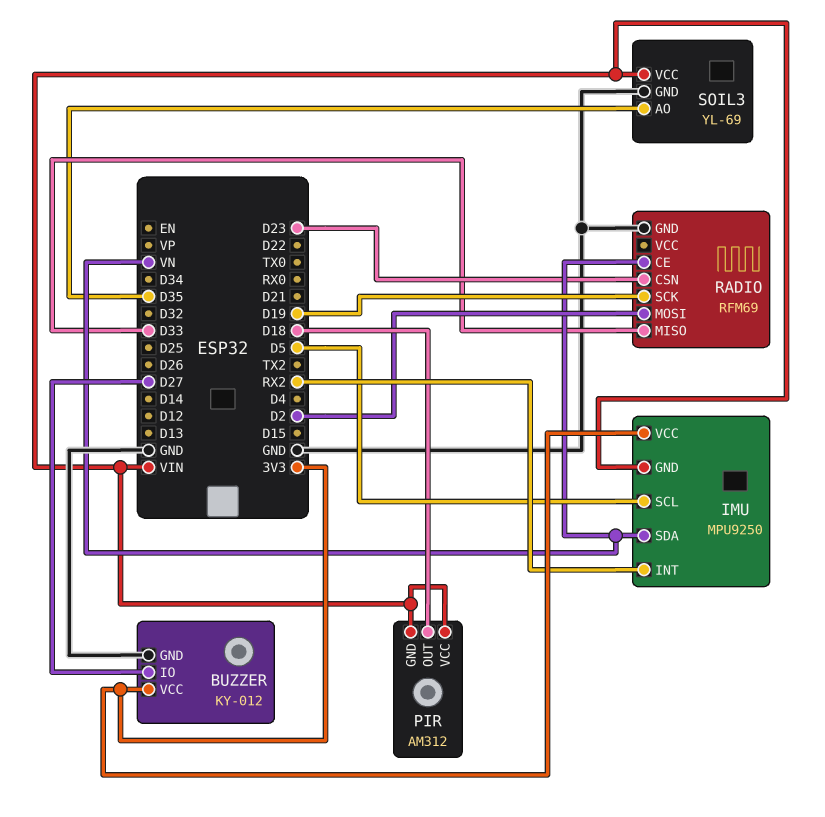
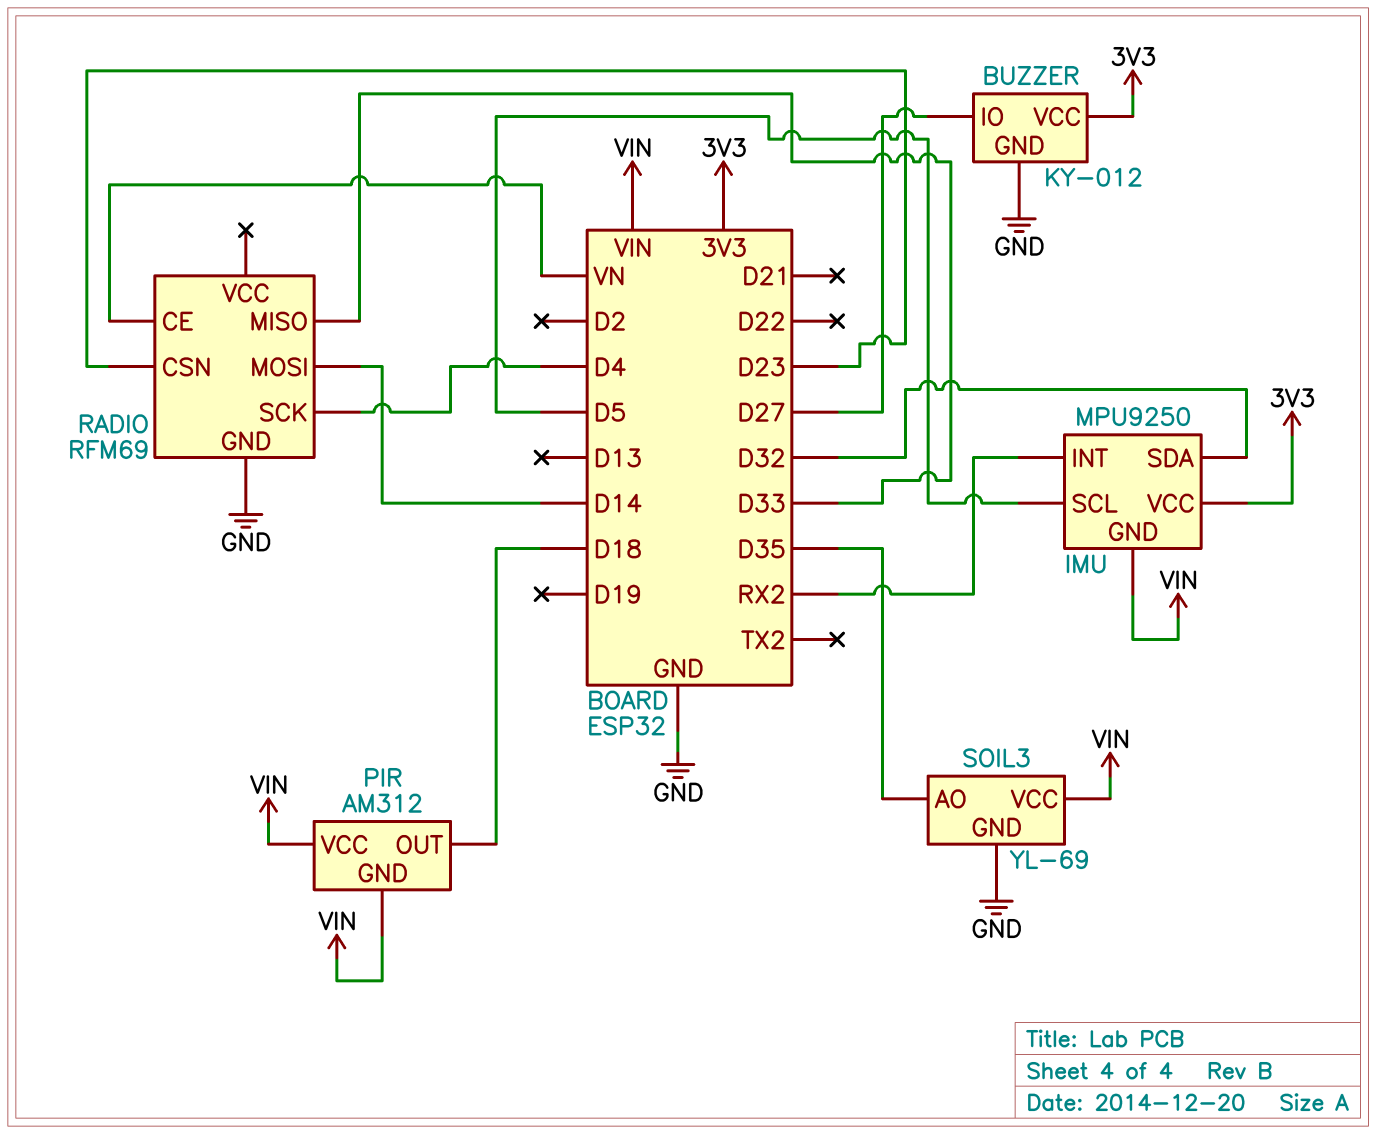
IMU pin SDA: VN -> D32
RADIO pin MOSI: D2 -> D14
RADIO pin SCK: D19 -> D4

